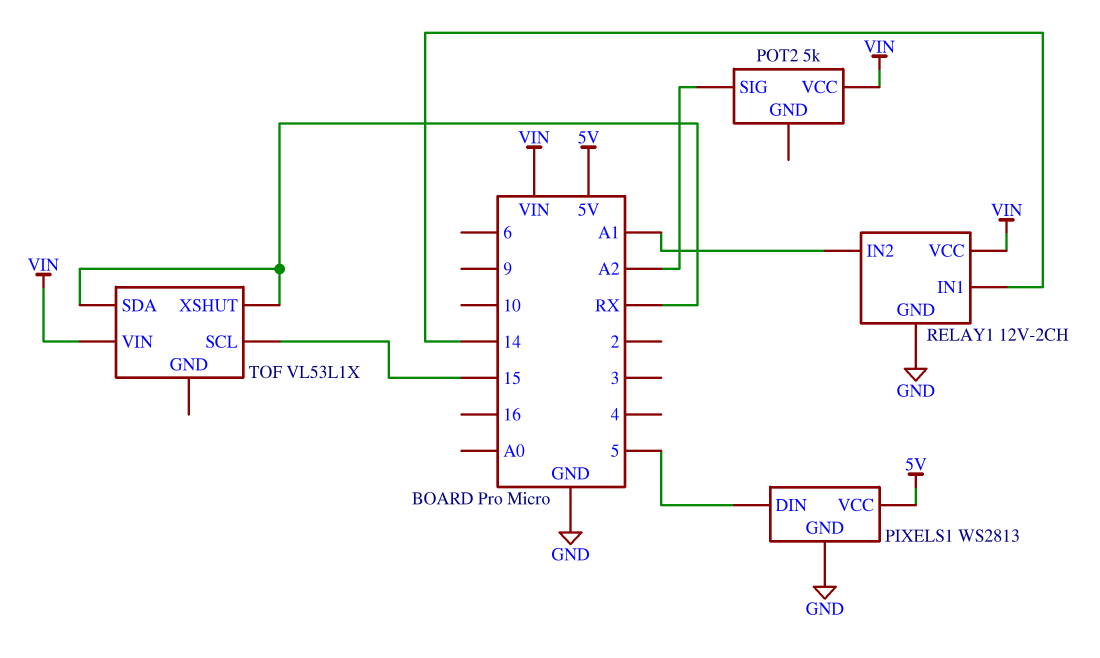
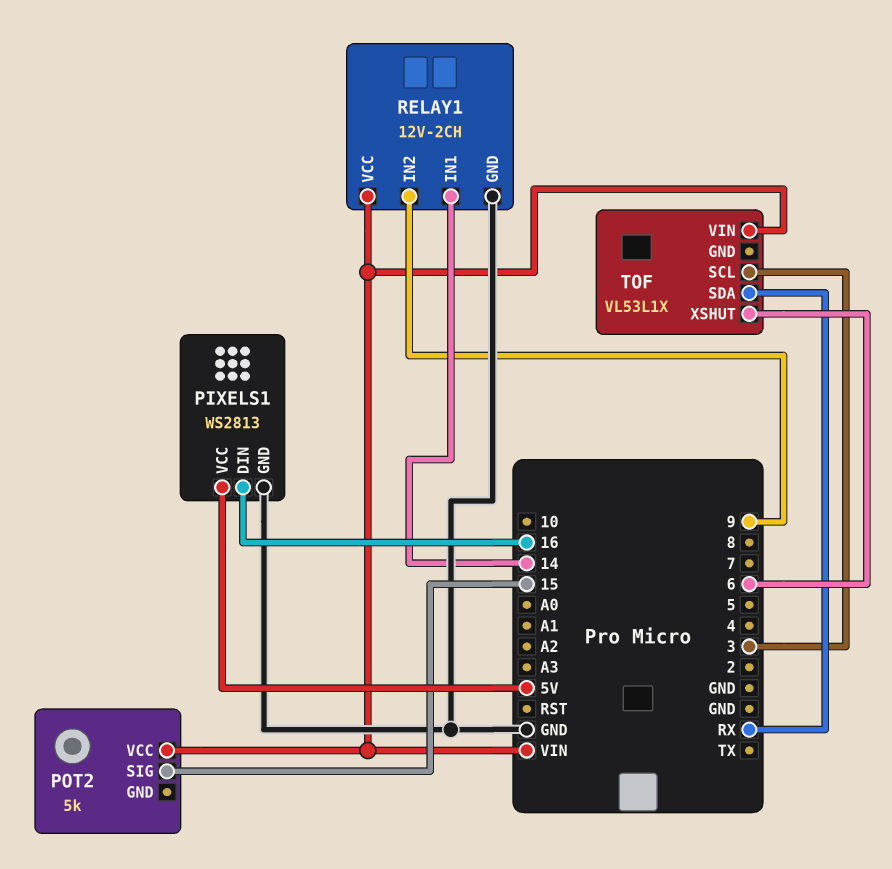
PIXELS1 pin DIN: 5 -> 16
POT2 pin SIG: A2 -> 15
RELAY1 pin IN2: A1 -> 9
TOF pin SCL: 15 -> 3
TOF pin XSHUT: RX -> 6

